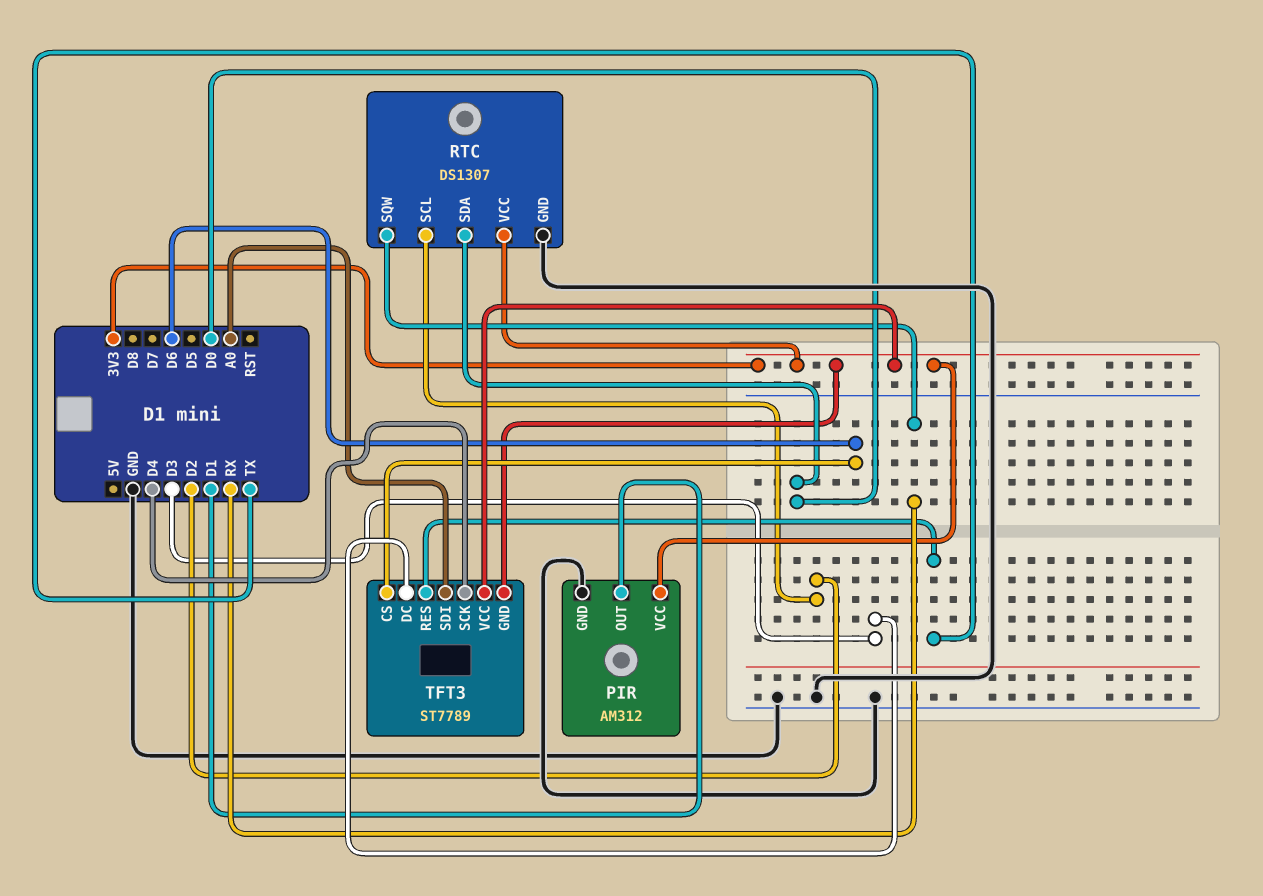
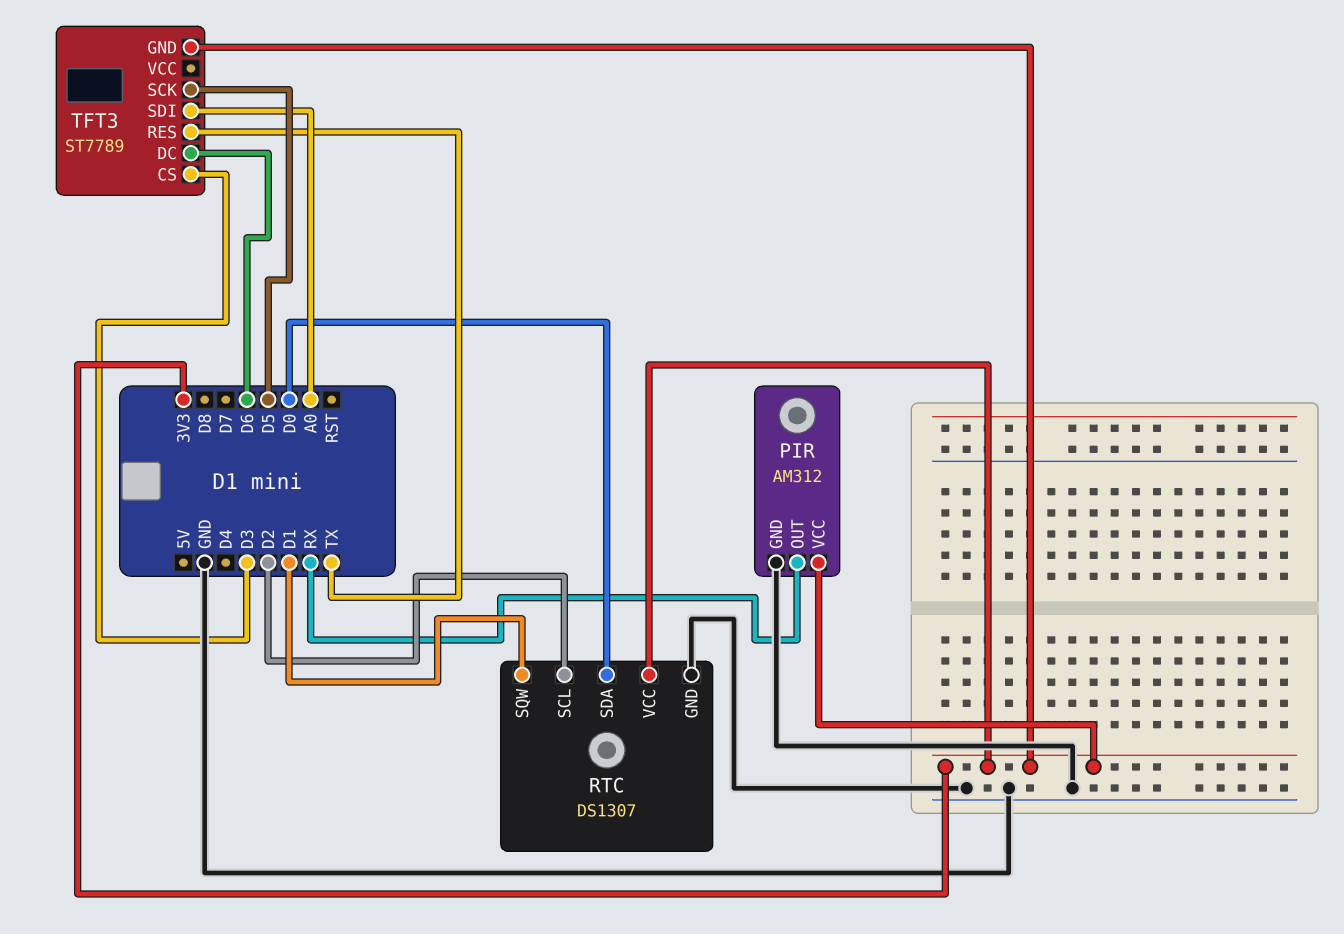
PIR pin OUT: D1 -> RX
RTC pin SQW: RX -> D1
TFT3 pin CS: D6 -> D3
TFT3 pin DC: D3 -> D6
TFT3 pin SCK: D4 -> D5
TFT3 pin VCC: 3V3 -> none

